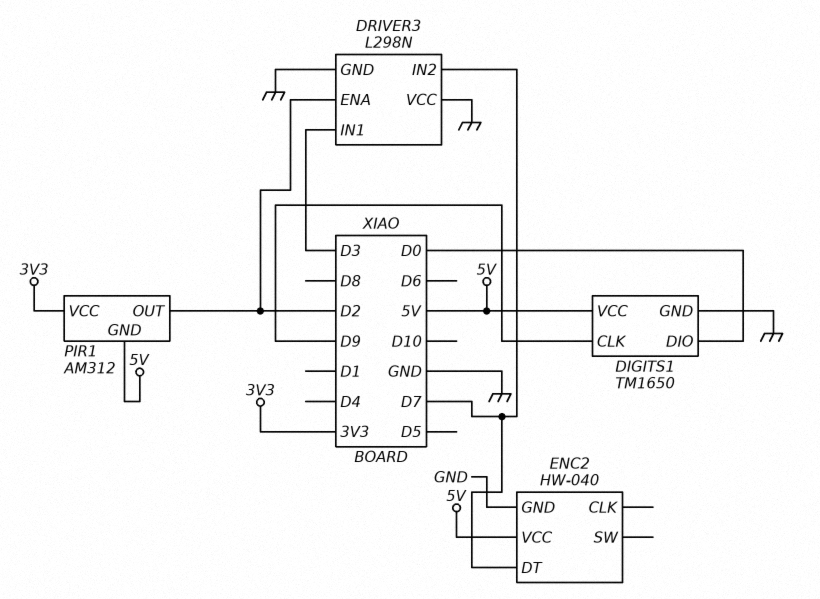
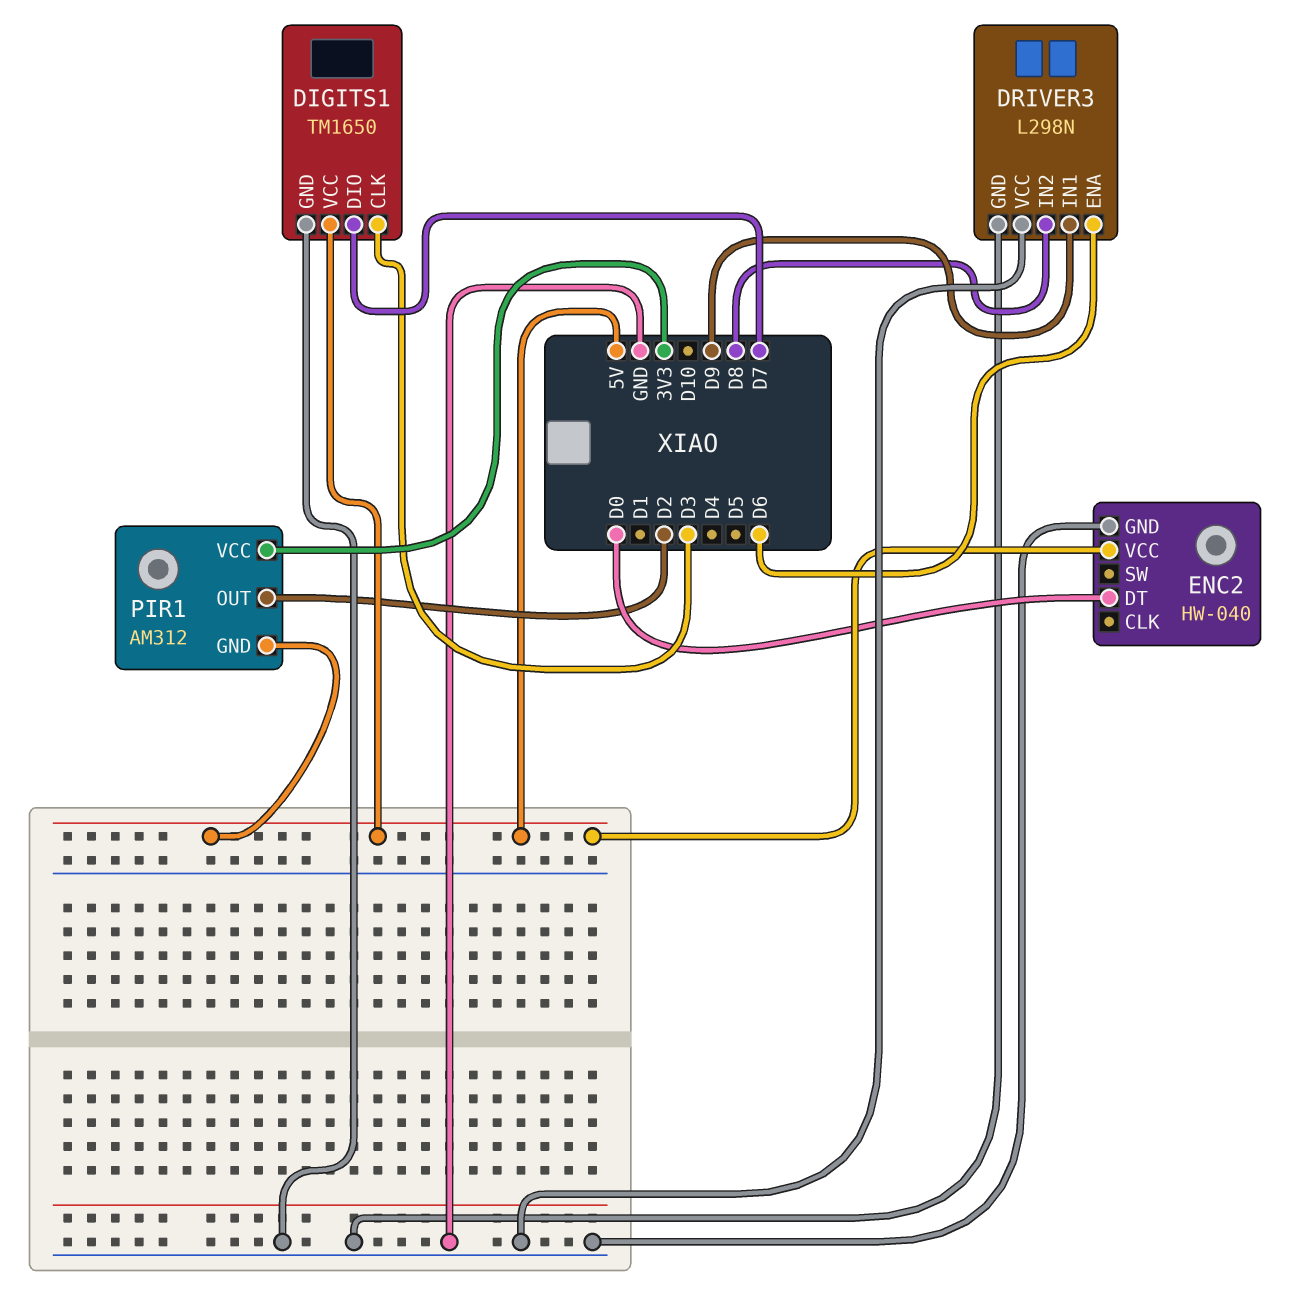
DIGITS1 pin CLK: D9 -> D3
DIGITS1 pin DIO: D0 -> D7
DRIVER3 pin ENA: D2 -> D6
DRIVER3 pin IN1: D3 -> D9
DRIVER3 pin IN2: D7 -> D8
ENC2 pin DT: D7 -> D0

